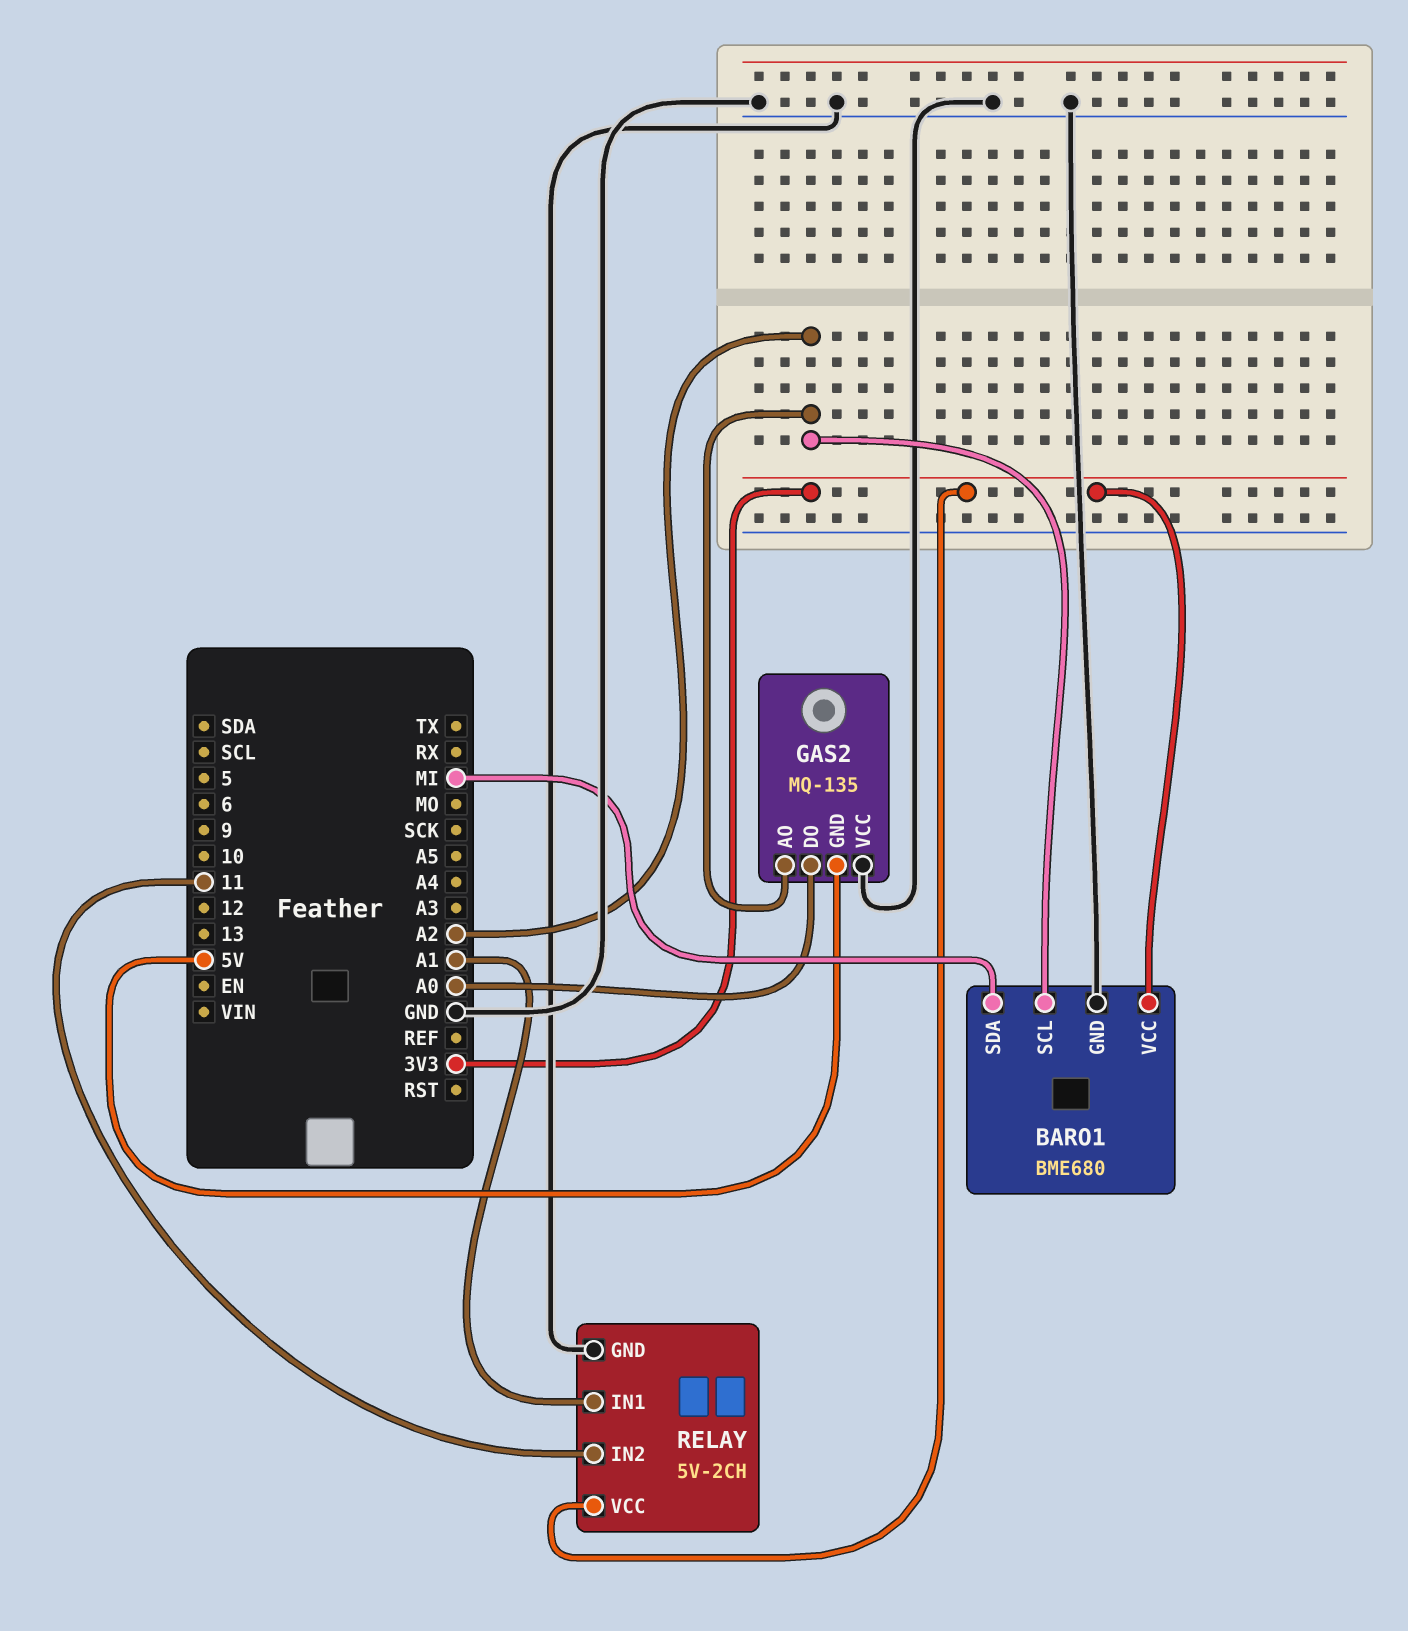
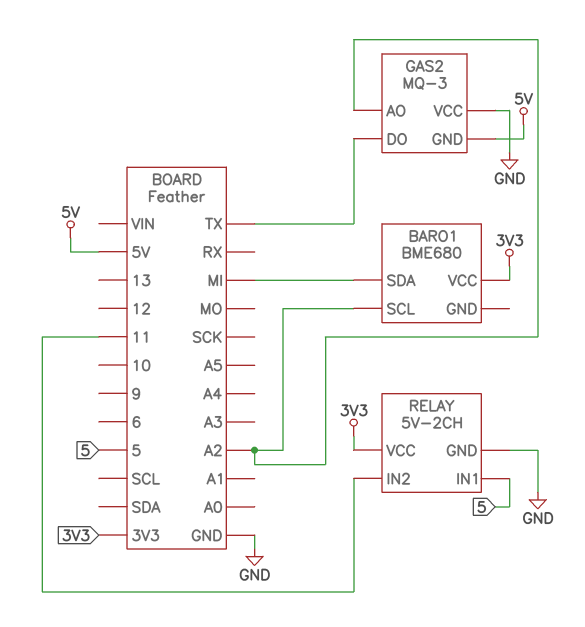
BARO1 pin GND: GND -> none
GAS2: MQ-135 -> MQ-3
GAS2 pin DO: A0 -> TX
RELAY pin IN1: A1 -> 5

